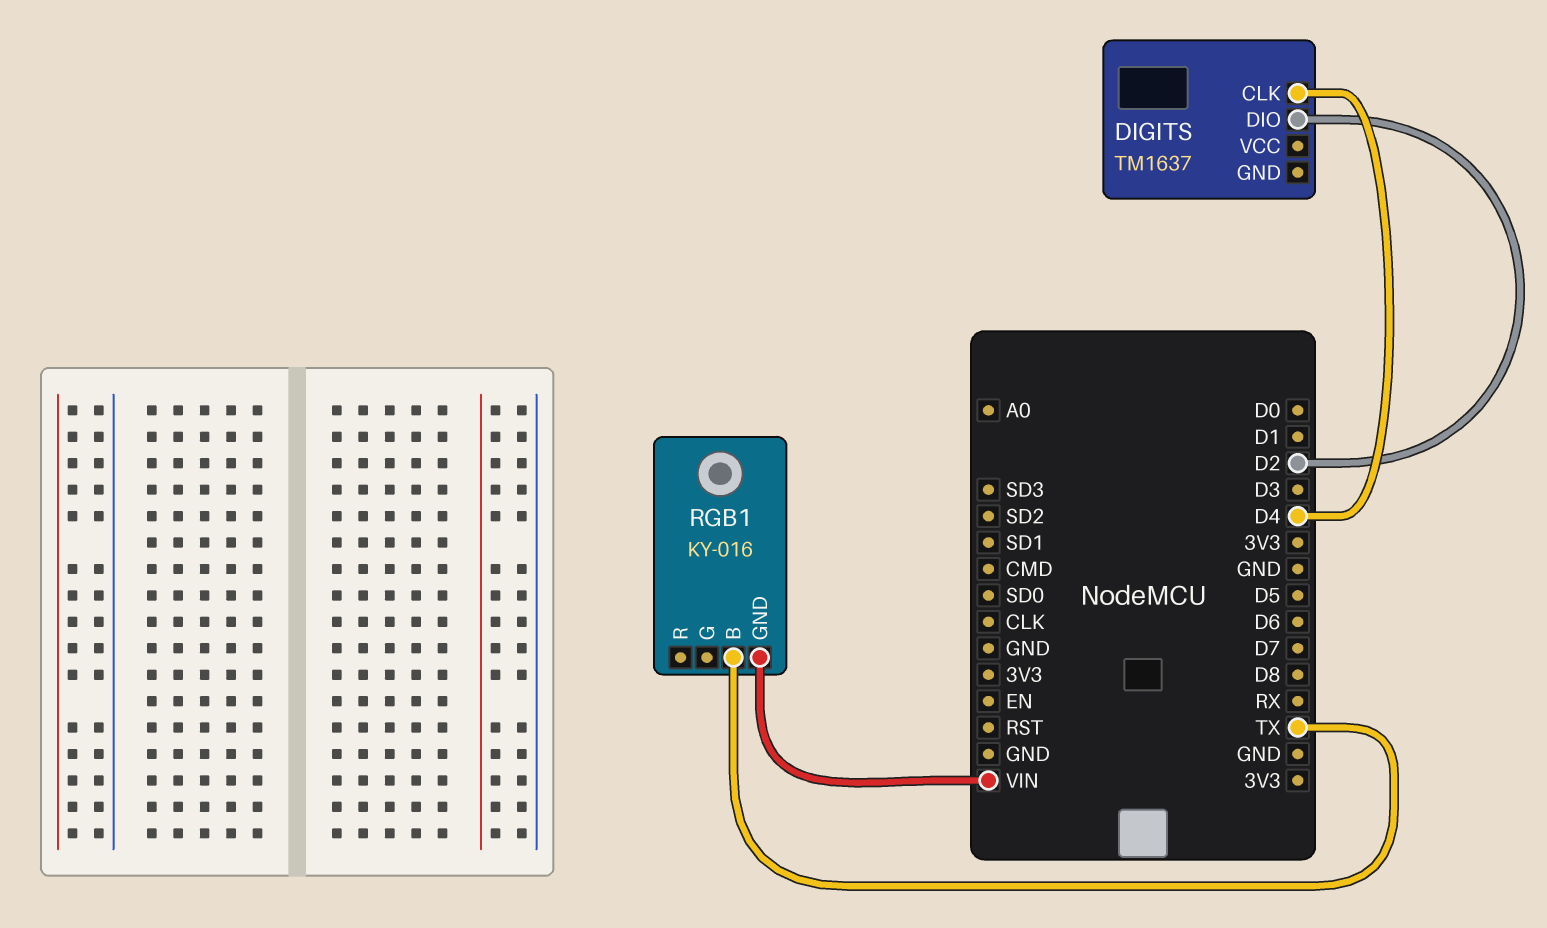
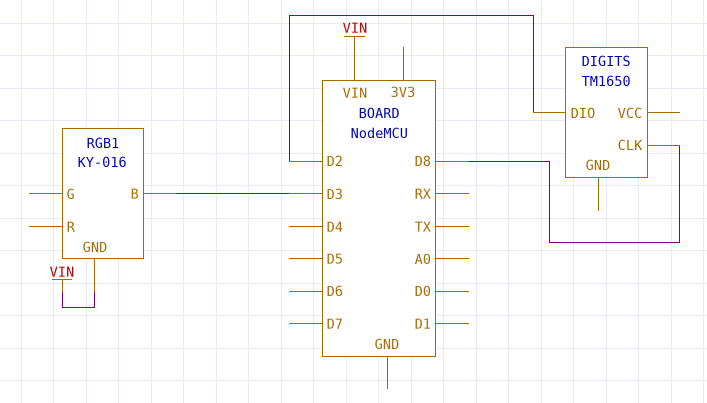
DIGITS: TM1637 -> TM1650
DIGITS pin CLK: D4 -> D8
RGB1 pin B: TX -> D3

